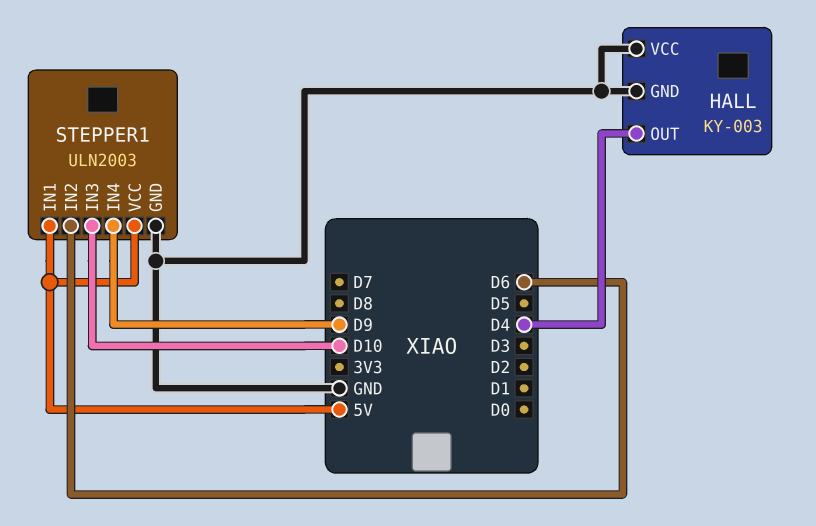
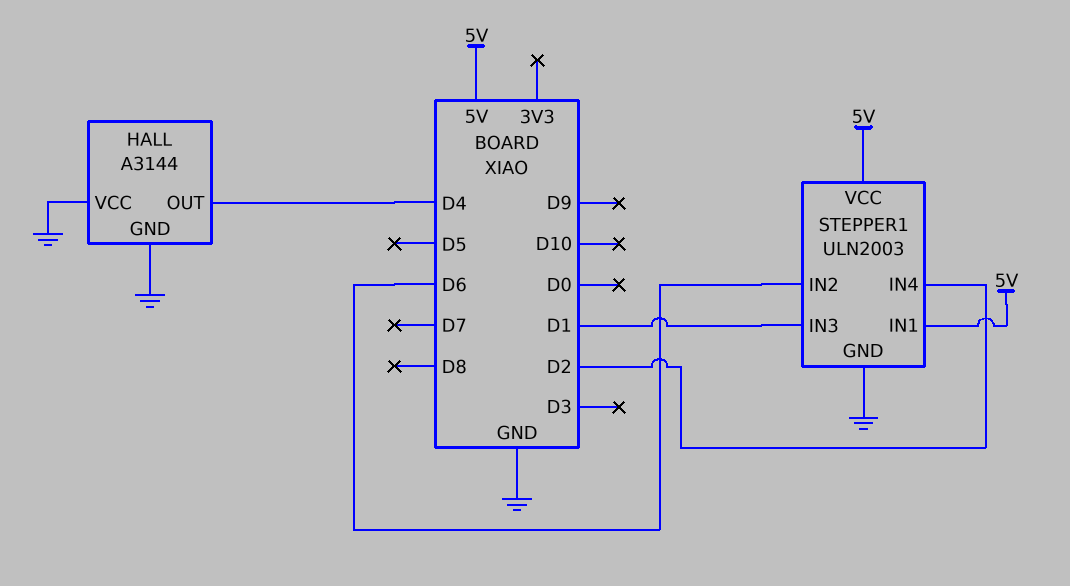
HALL: KY-003 -> A3144
STEPPER1 pin IN3: D10 -> D1
STEPPER1 pin IN4: D9 -> D2

